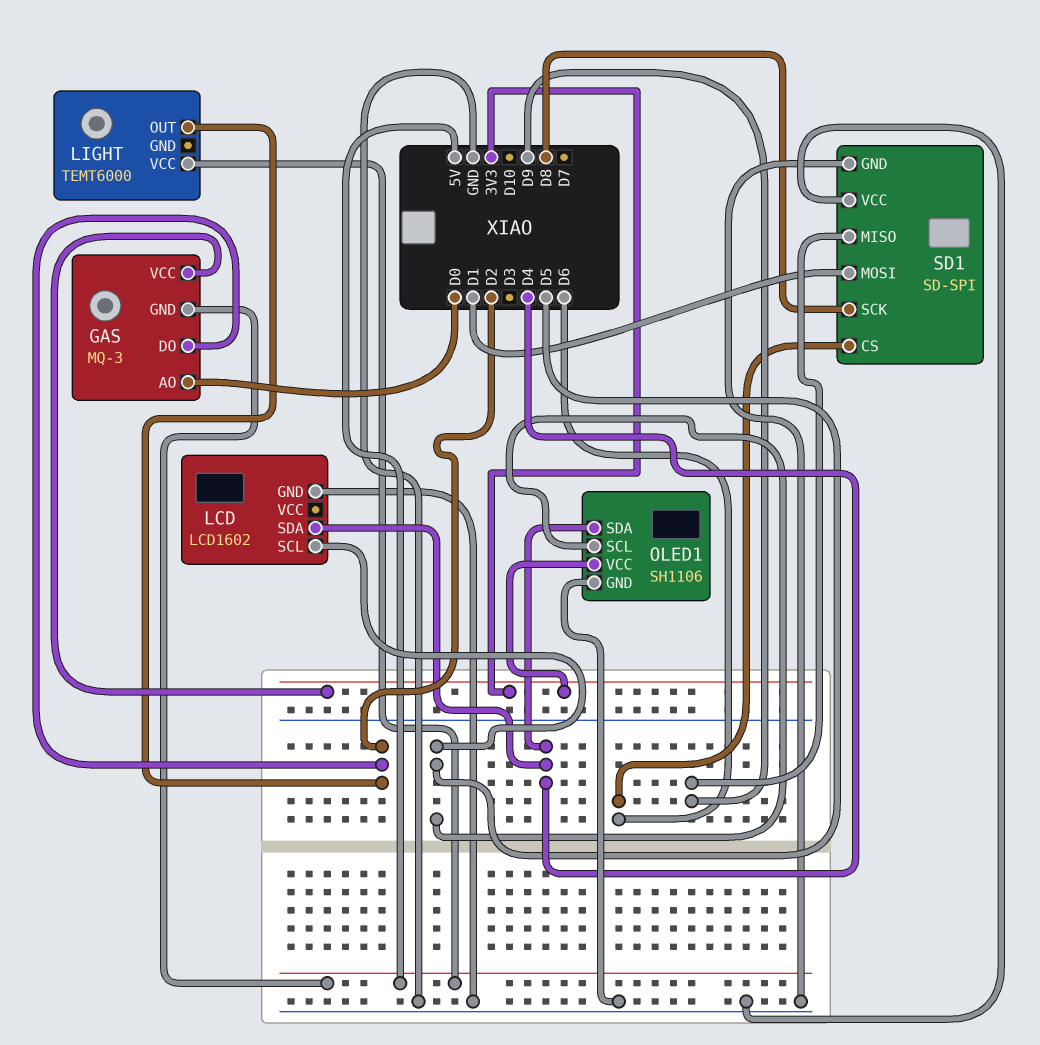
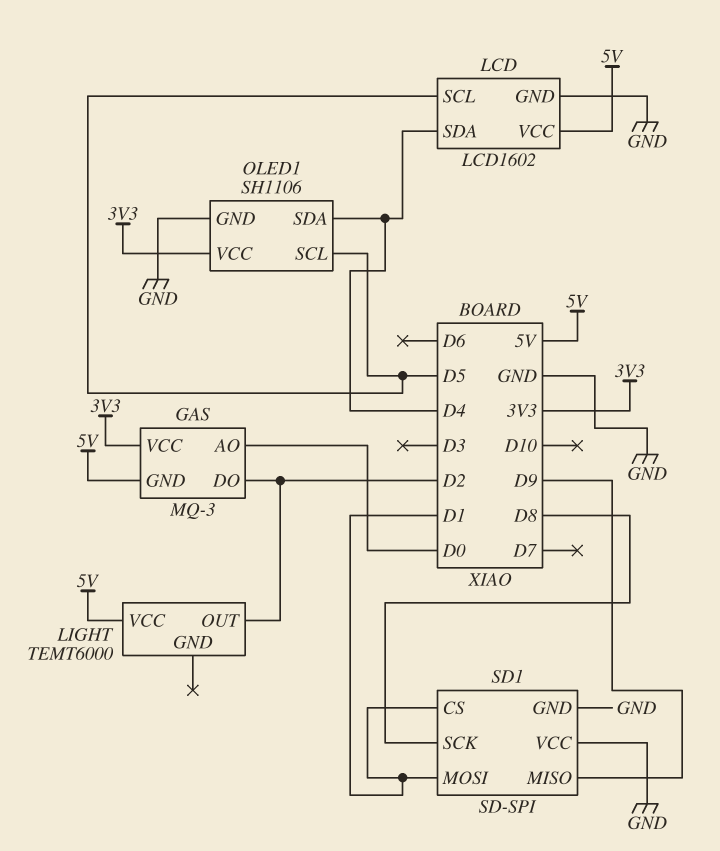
LCD pin VCC: none -> 5V
SD1 pin CS: D6 -> D1

